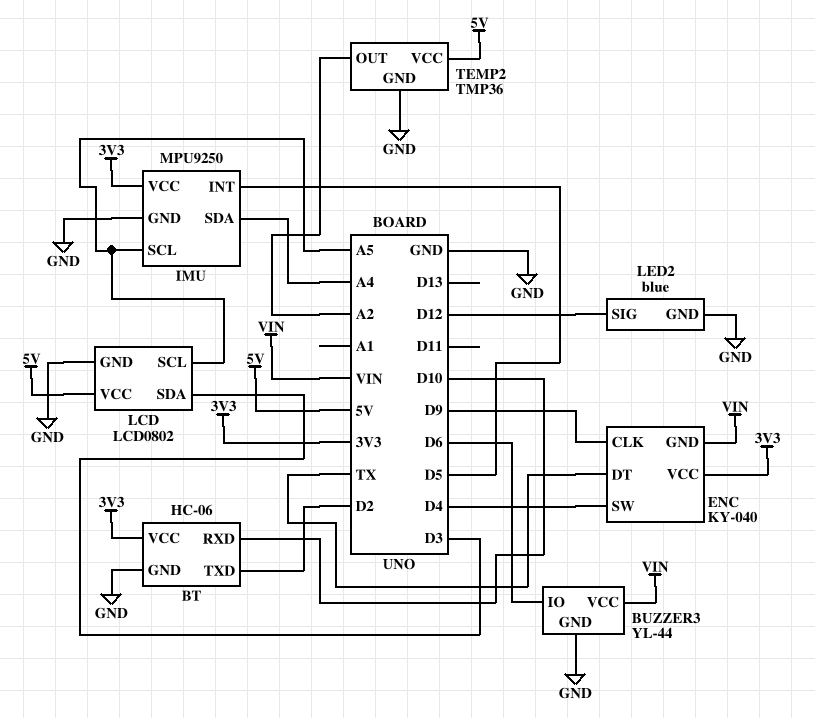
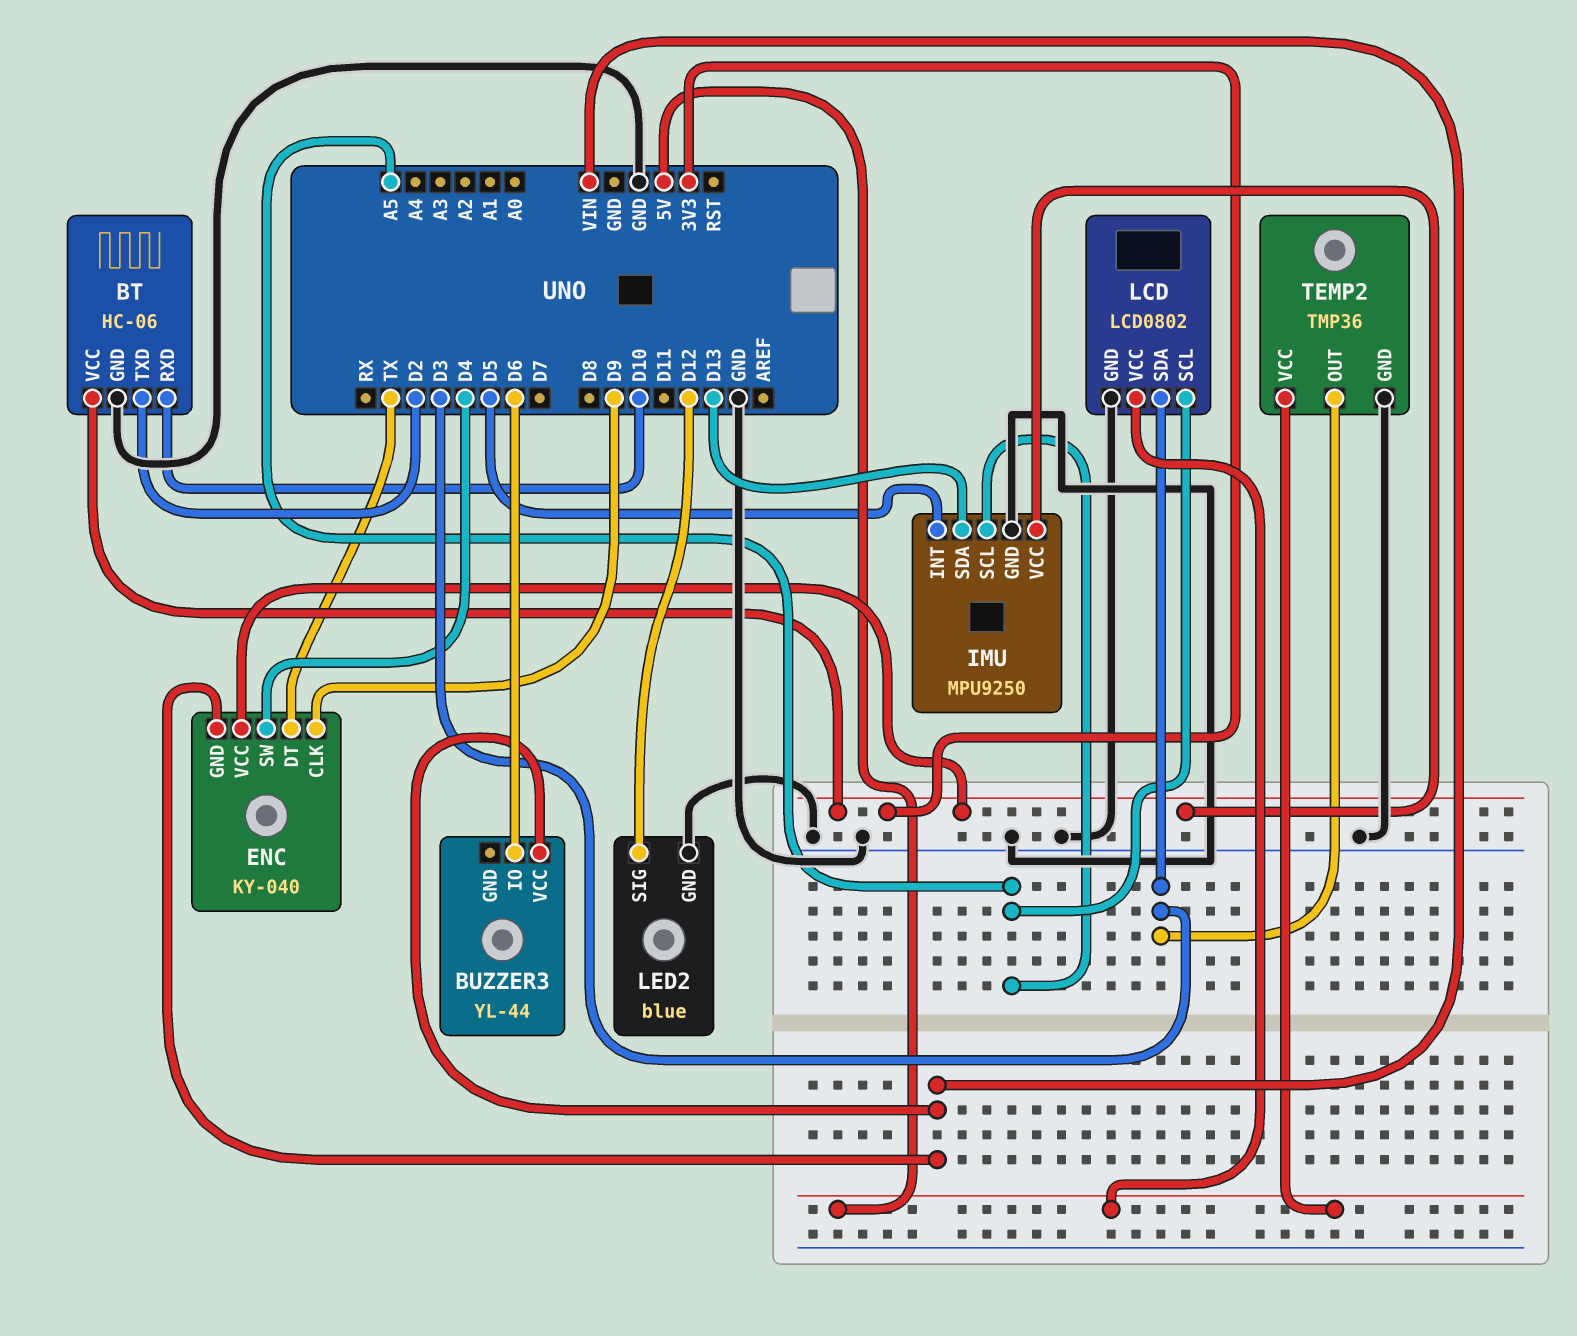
BUZZER3 pin GND: GND -> none
IMU pin SDA: A4 -> D13
TEMP2 pin OUT: A2 -> D3

